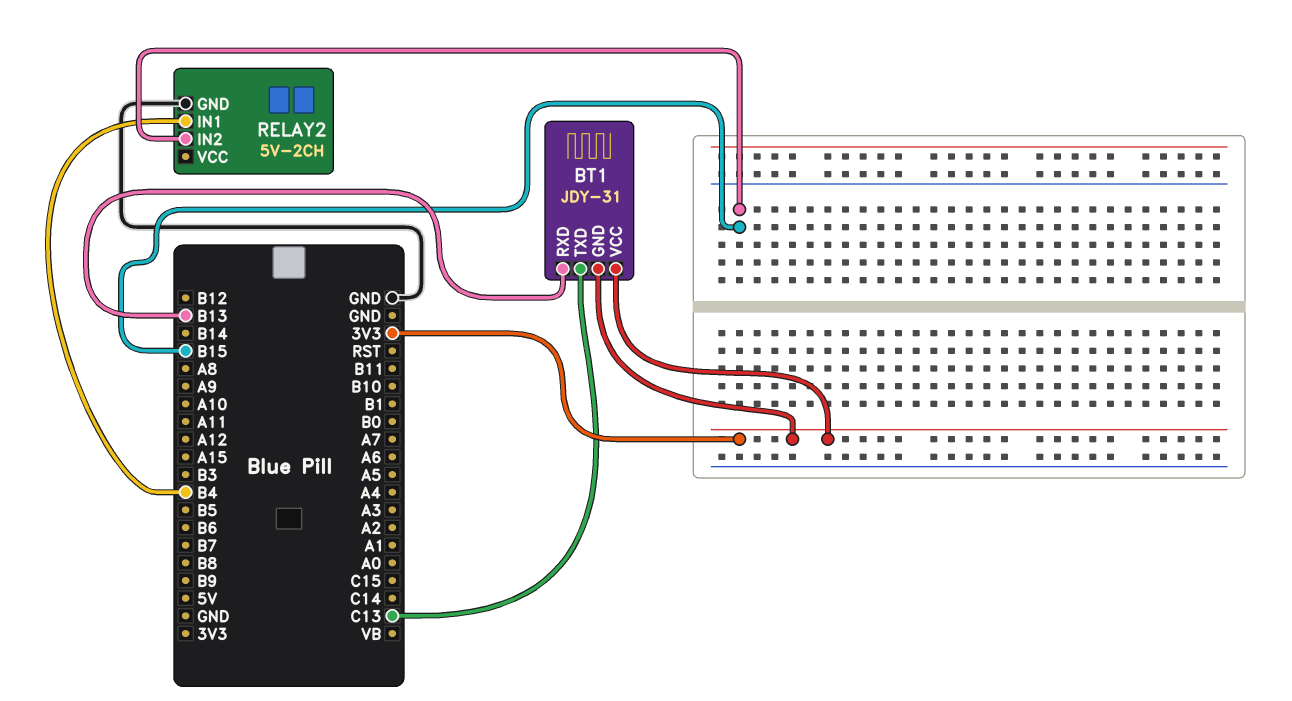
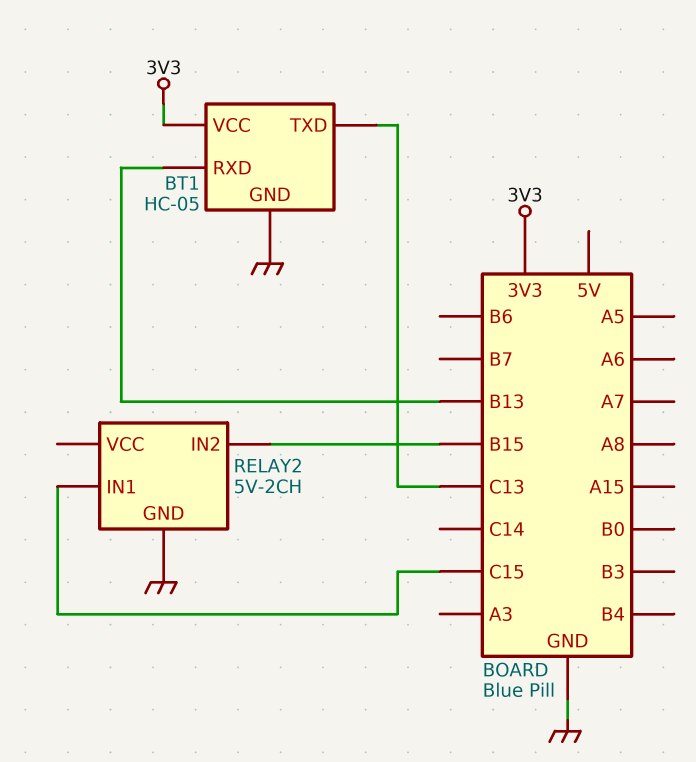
BT1: JDY-31 -> HC-05
BT1 pin GND: 3V3 -> GND
RELAY2 pin IN1: B4 -> C15

